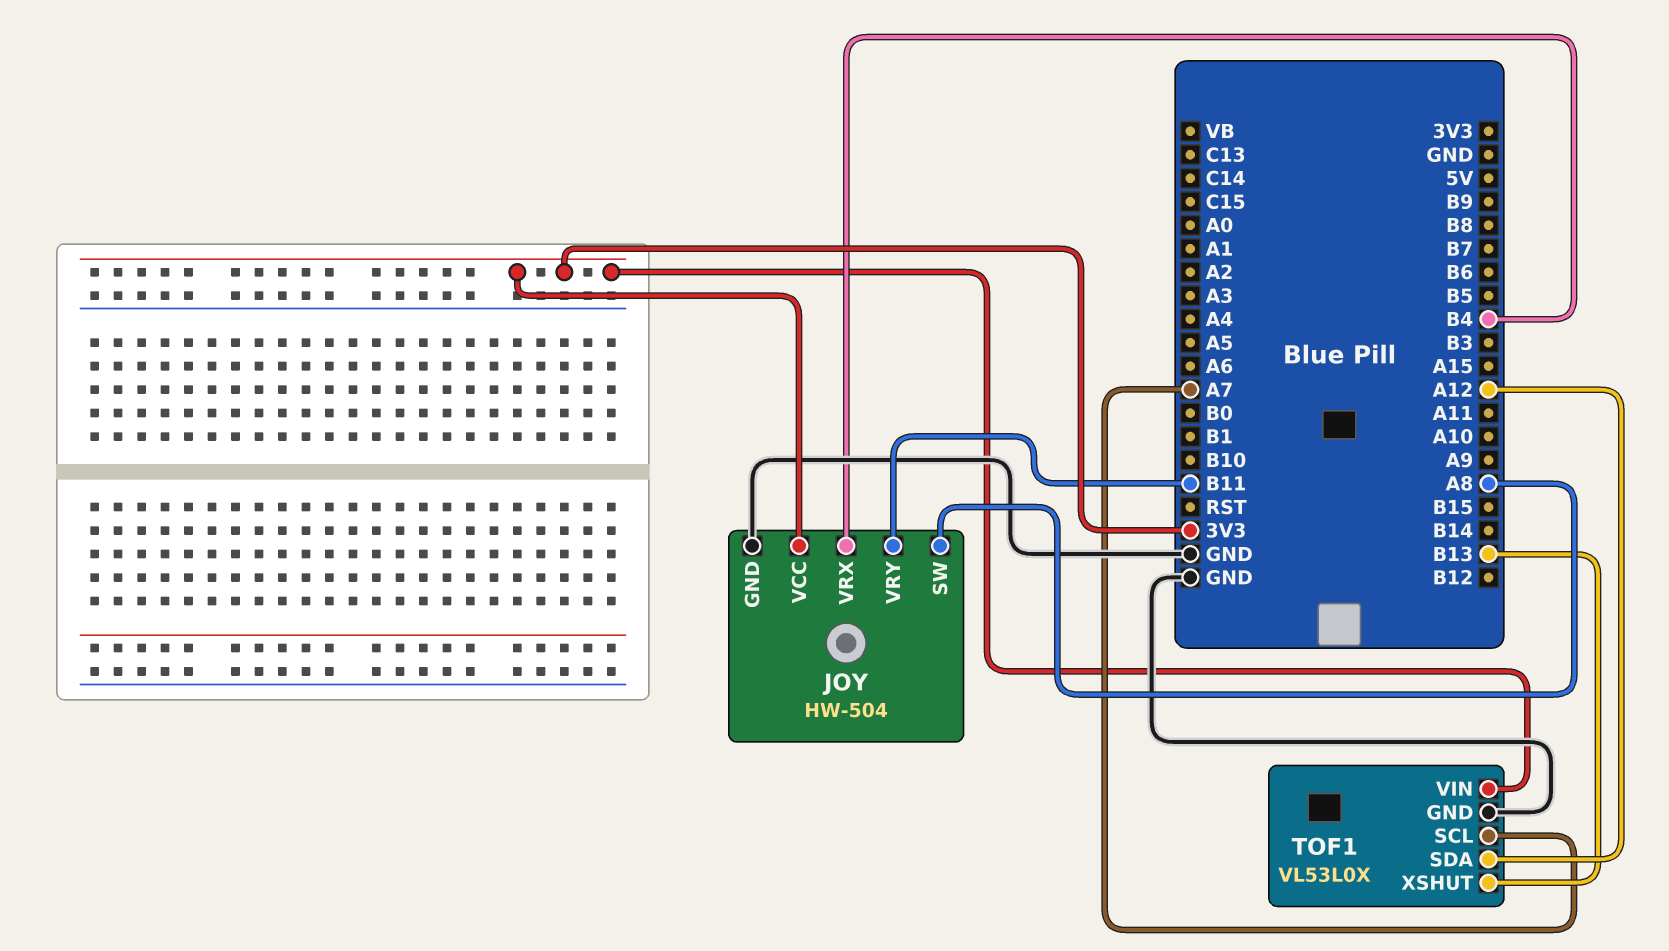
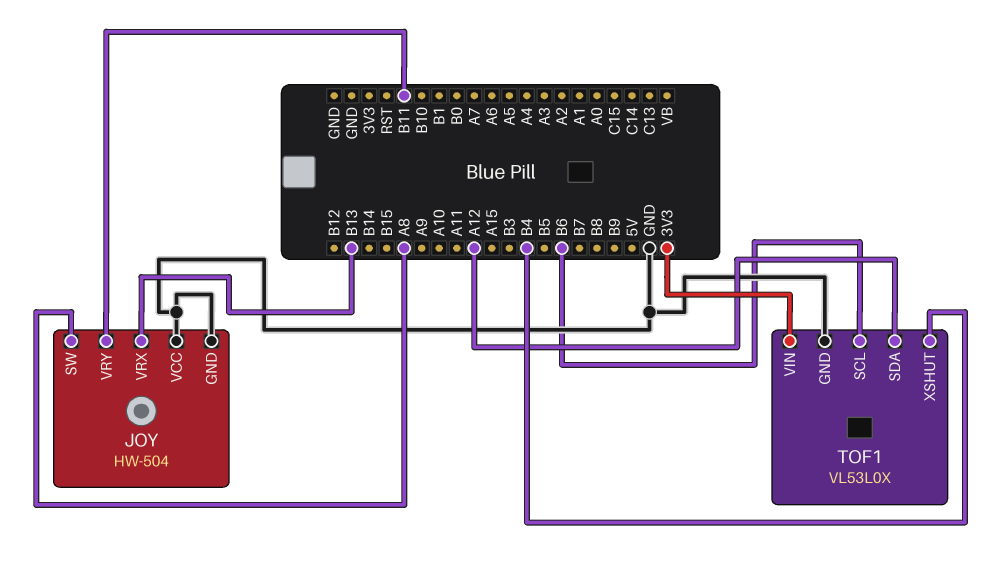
JOY pin VCC: 3V3 -> GND
JOY pin VRX: B4 -> B13
TOF1 pin SCL: A7 -> B6
TOF1 pin XSHUT: B13 -> B4

